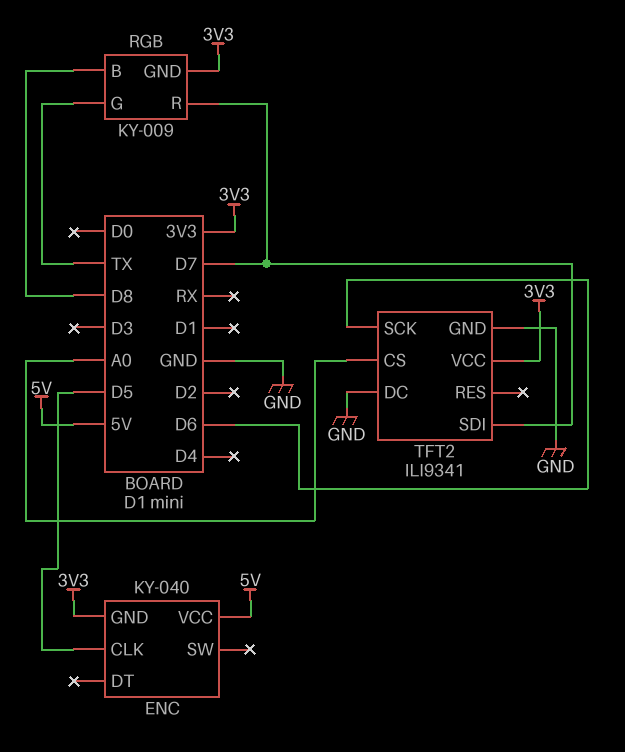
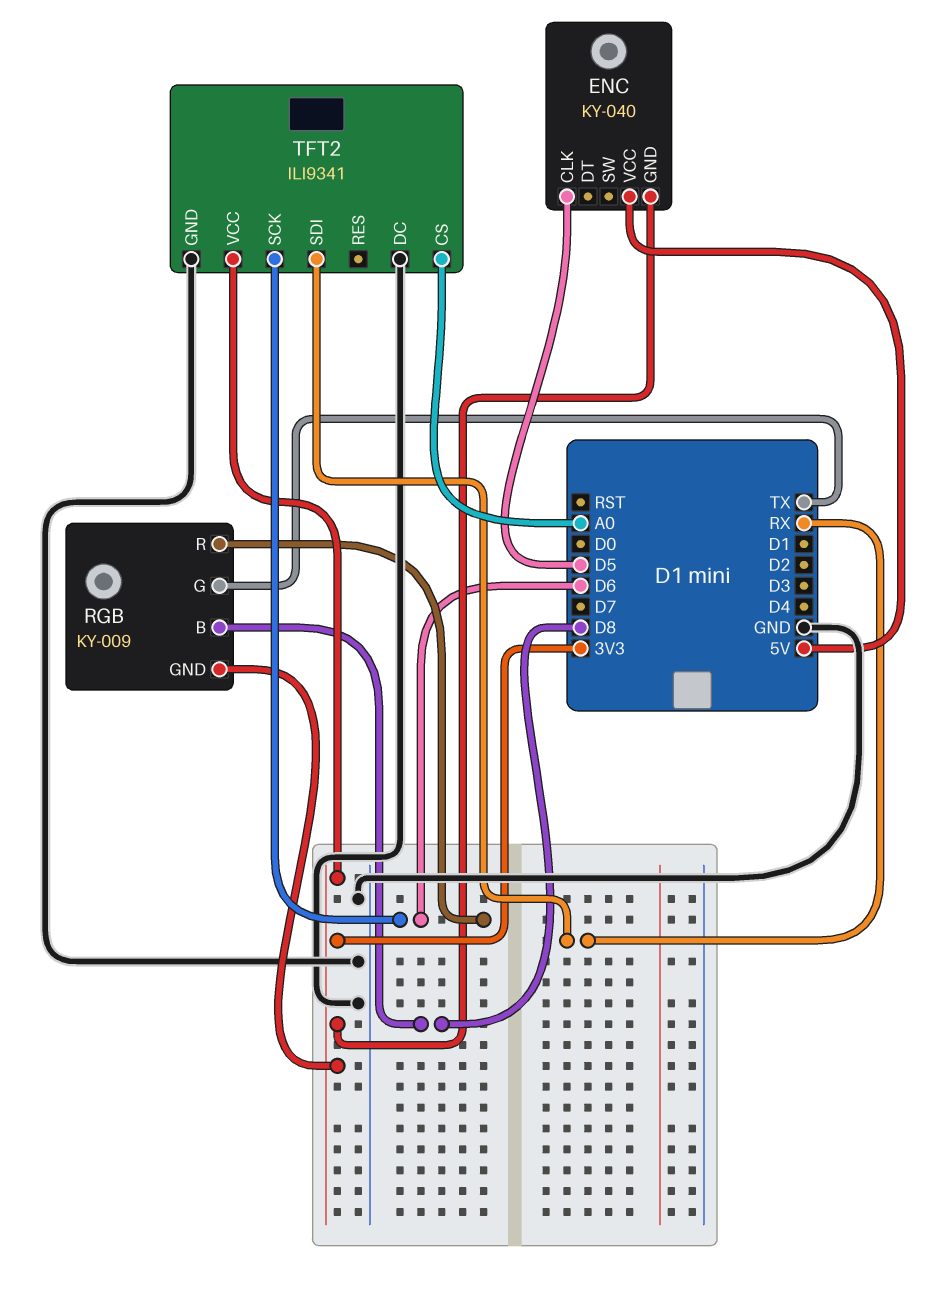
RGB pin R: D7 -> D6
TFT2 pin SDI: D7 -> RX

